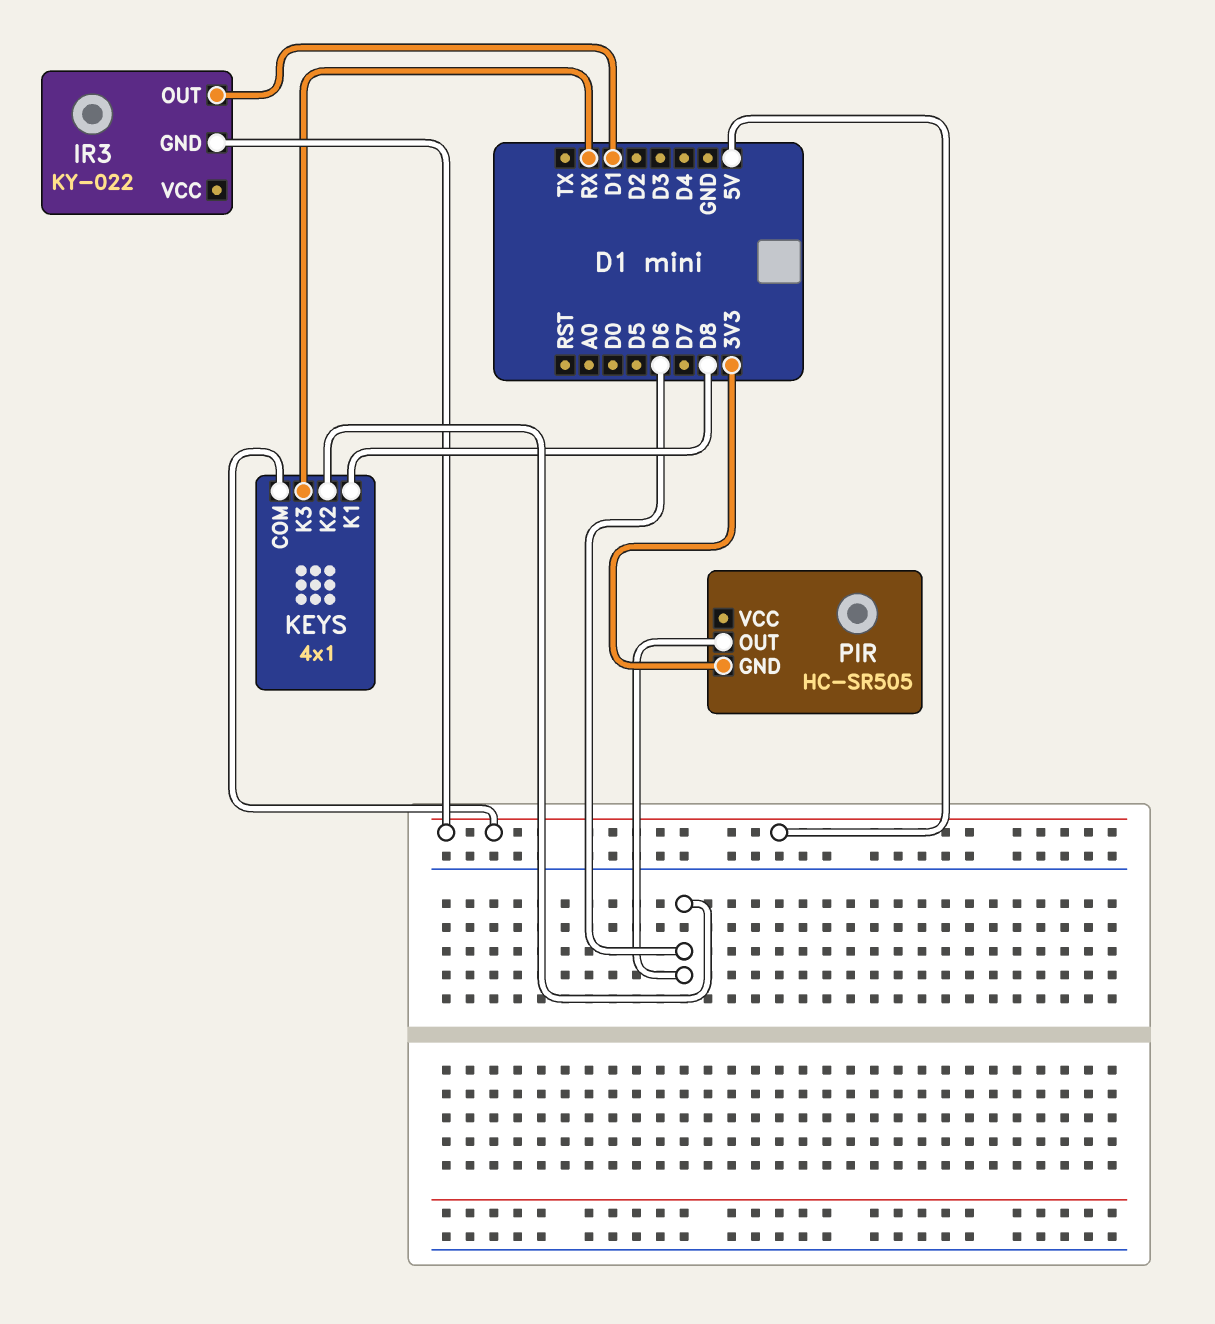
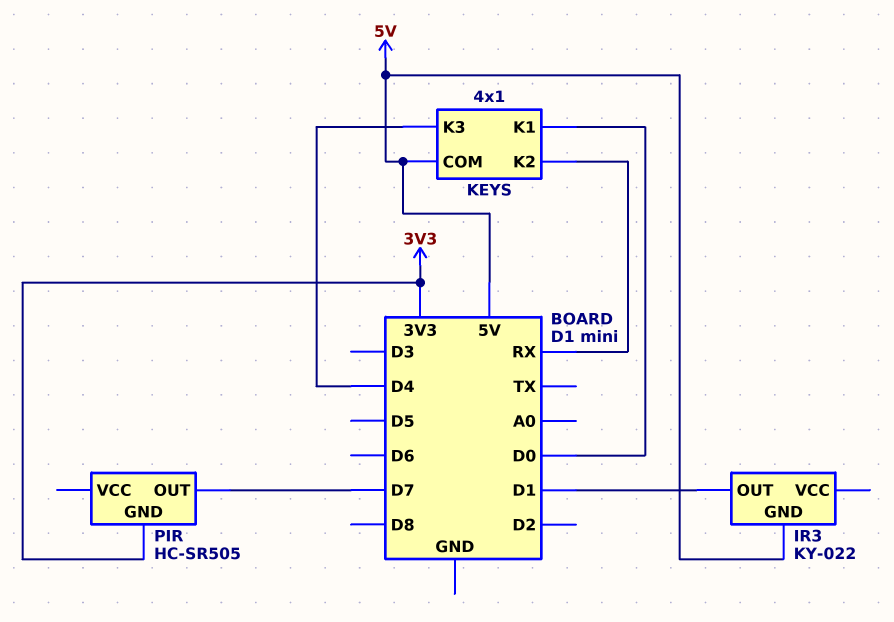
KEYS pin K1: D8 -> D0
KEYS pin K2: D6 -> RX
KEYS pin K3: RX -> D4
PIR pin OUT: D6 -> D7

